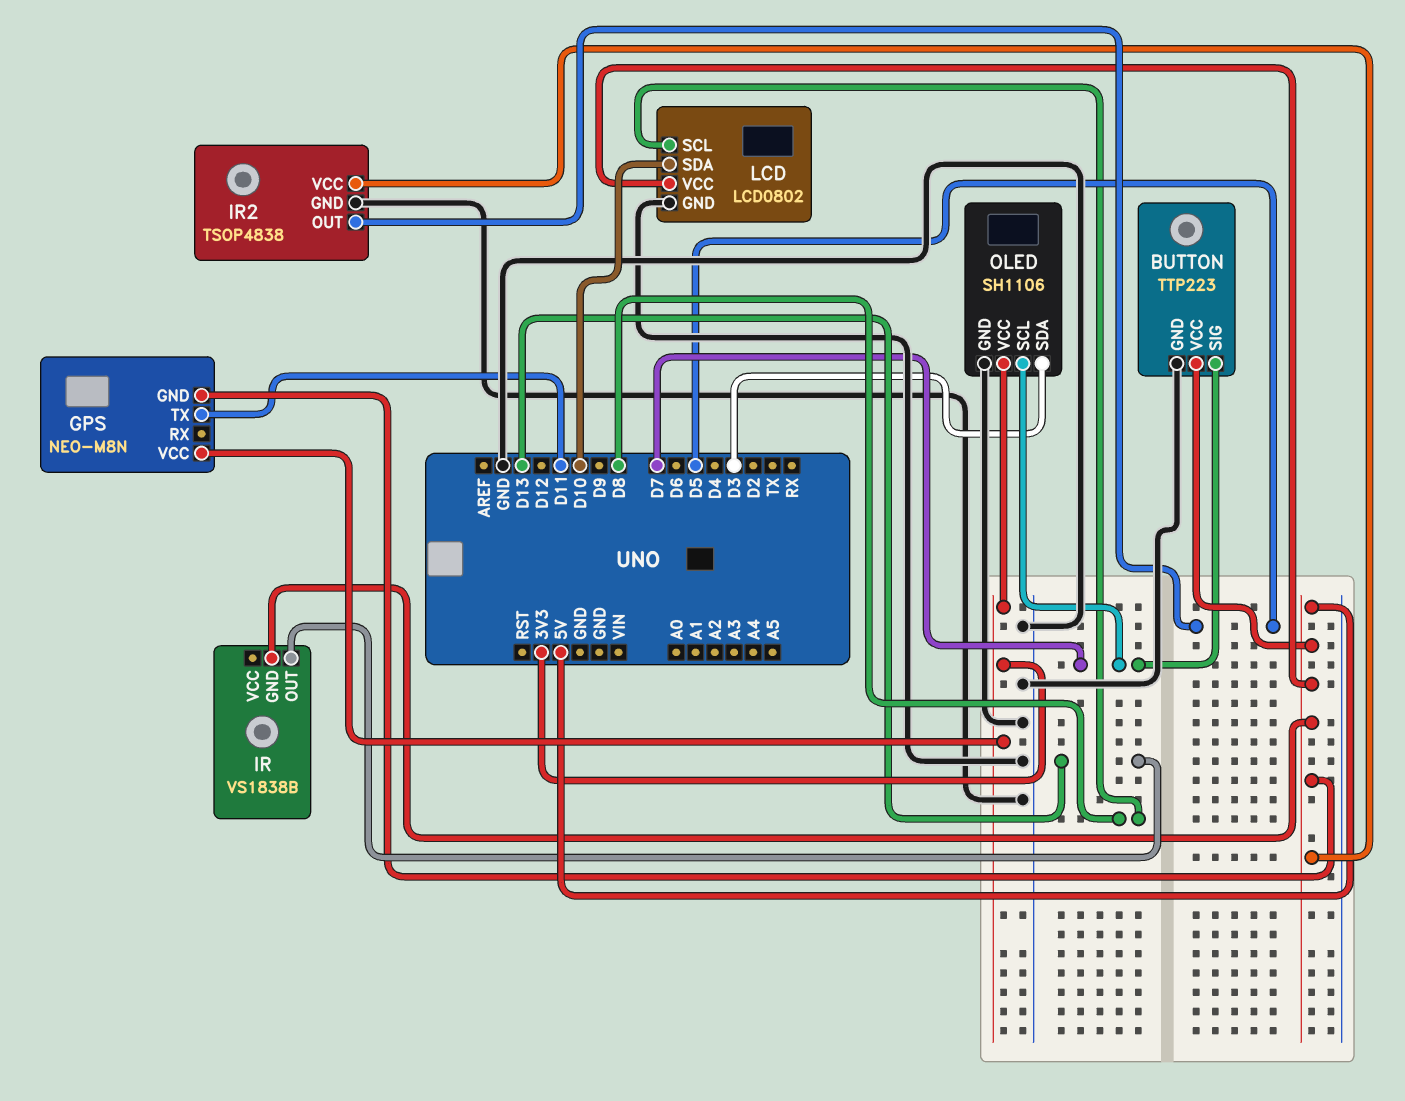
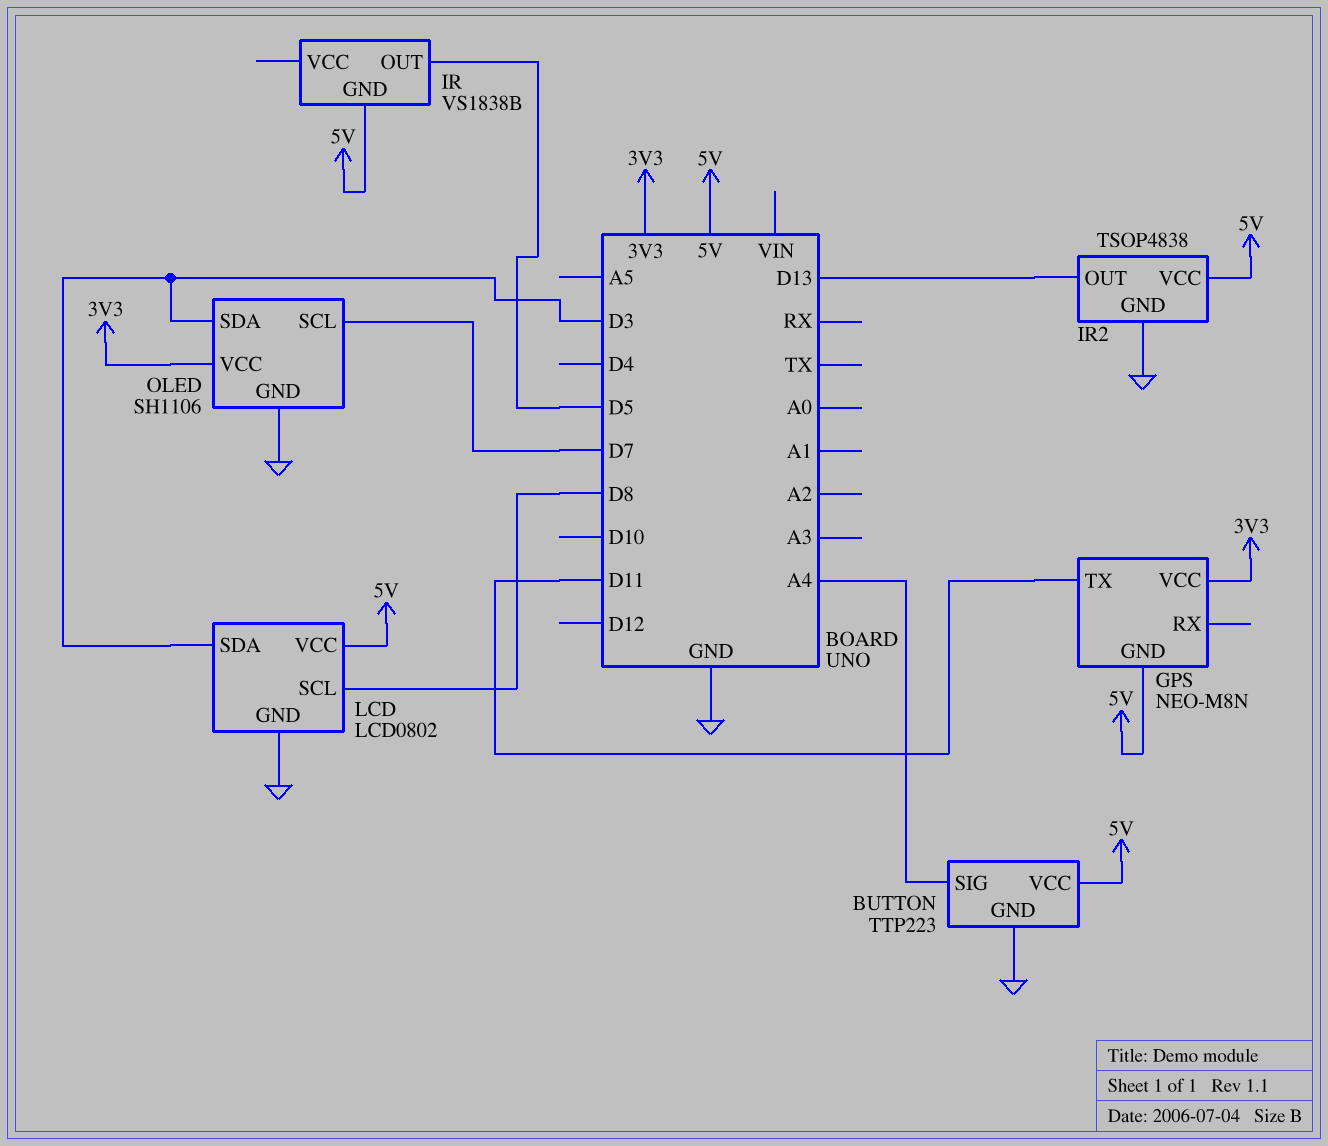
BUTTON pin SIG: D7 -> A4
IR pin OUT: D13 -> D5
IR2 pin OUT: D5 -> D13
LCD pin SDA: D10 -> D3

